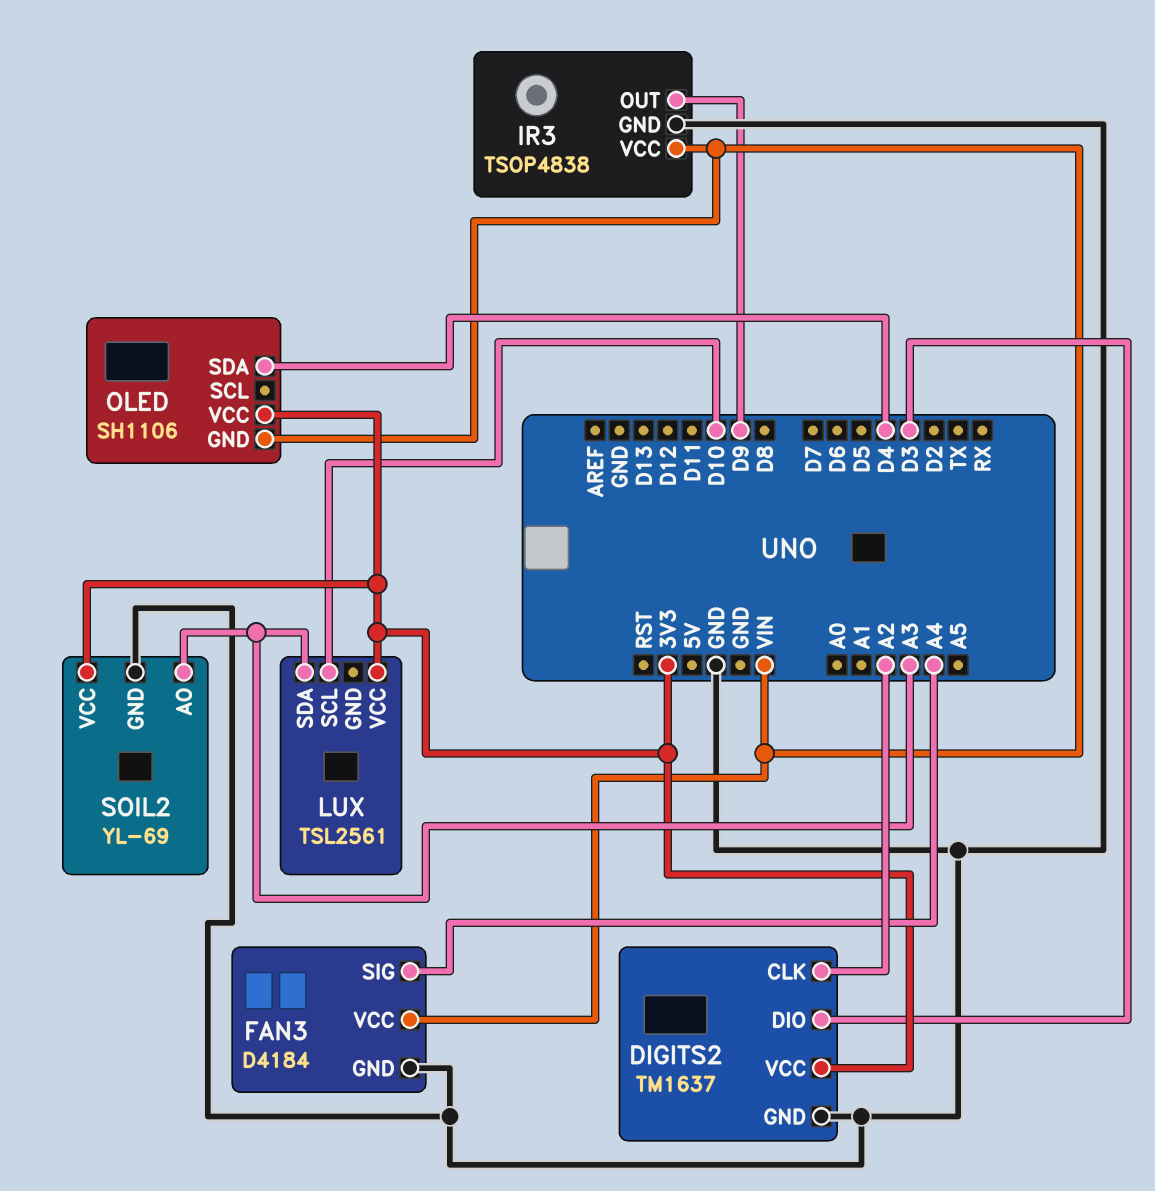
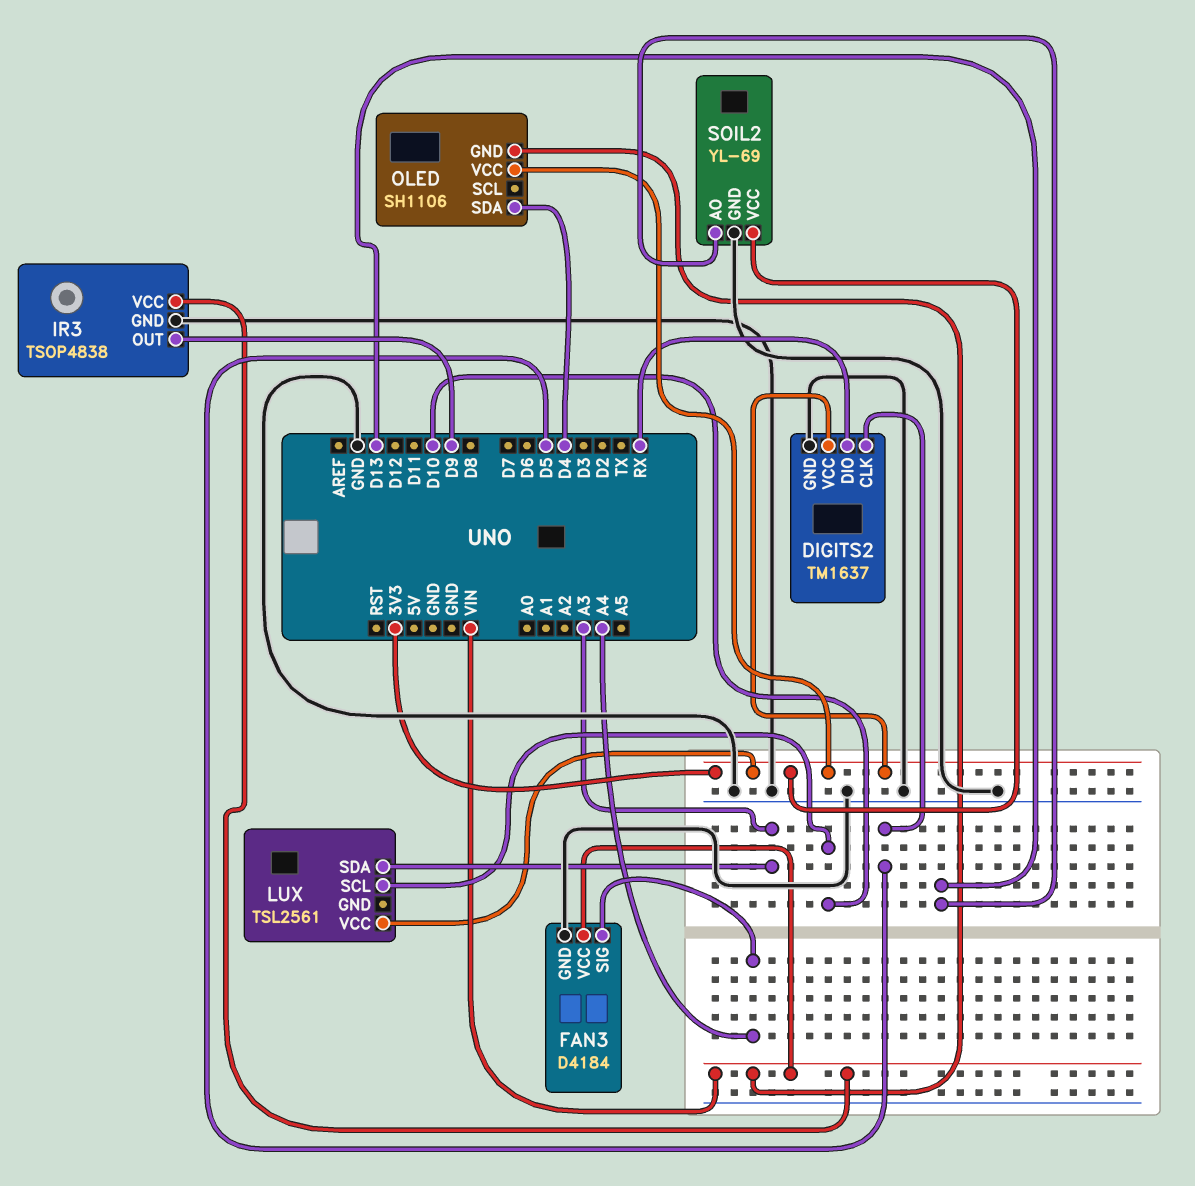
DIGITS2 pin CLK: A2 -> D5
DIGITS2 pin DIO: D3 -> RX
SOIL2 pin AO: A3 -> D13

